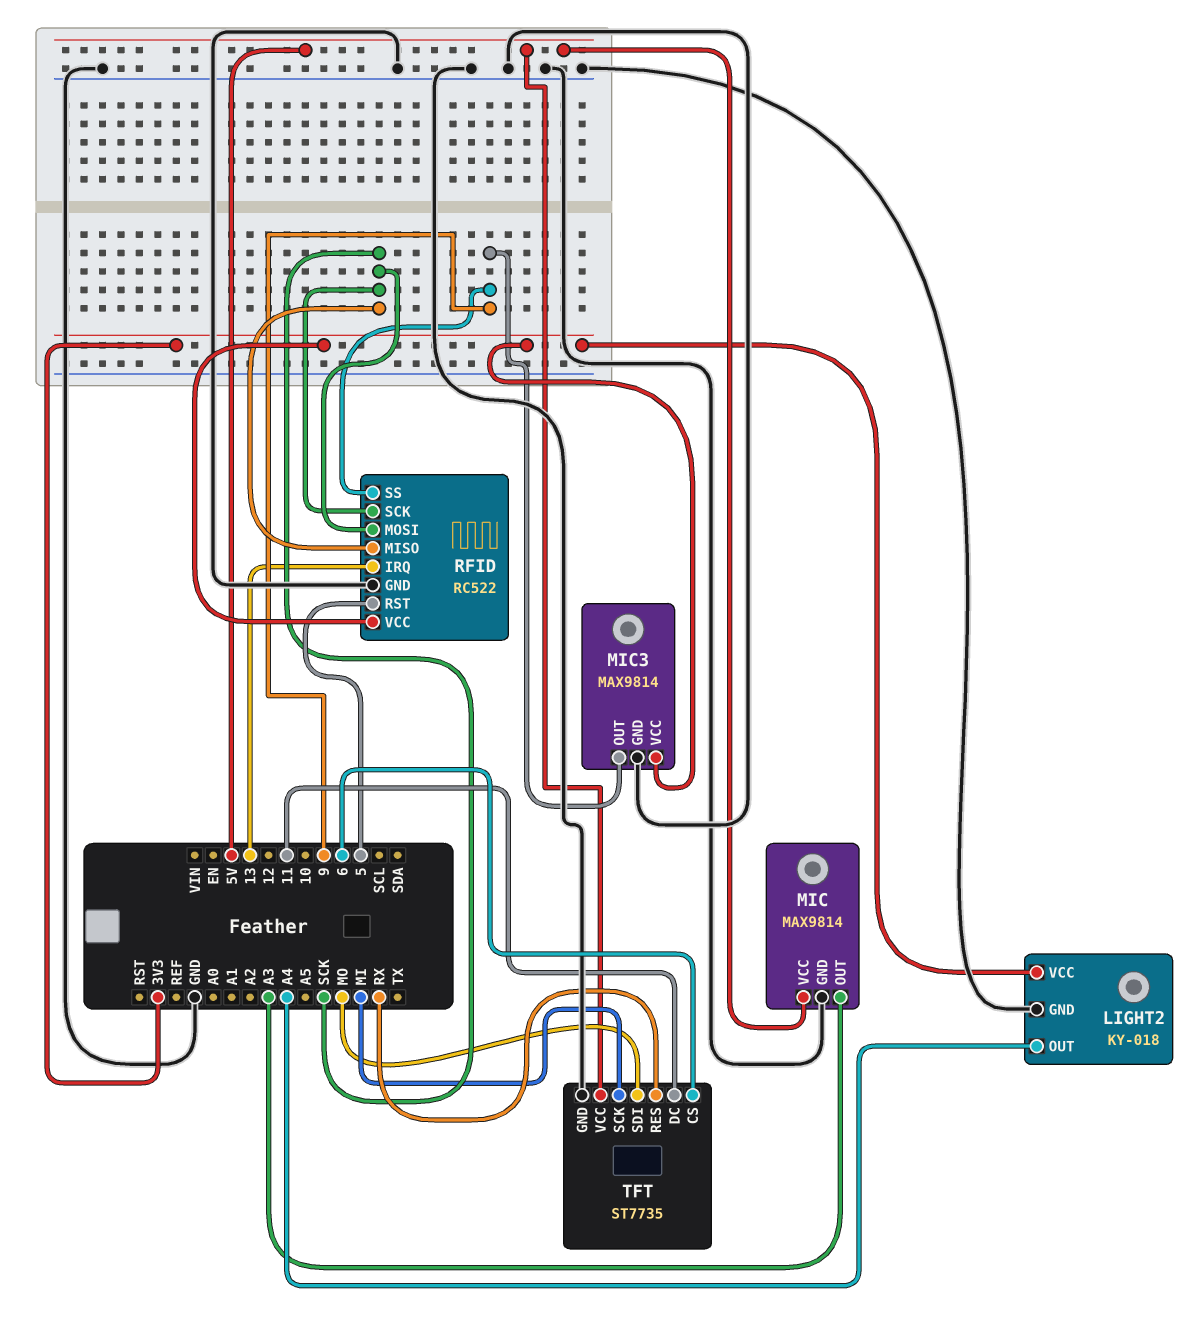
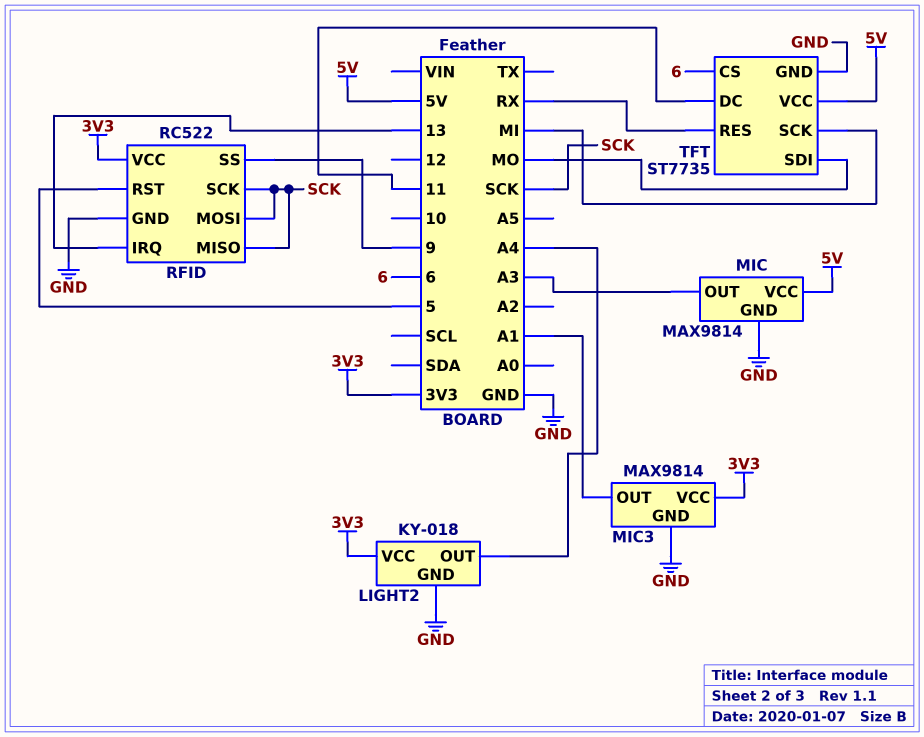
MIC3 pin OUT: 9 -> A1

